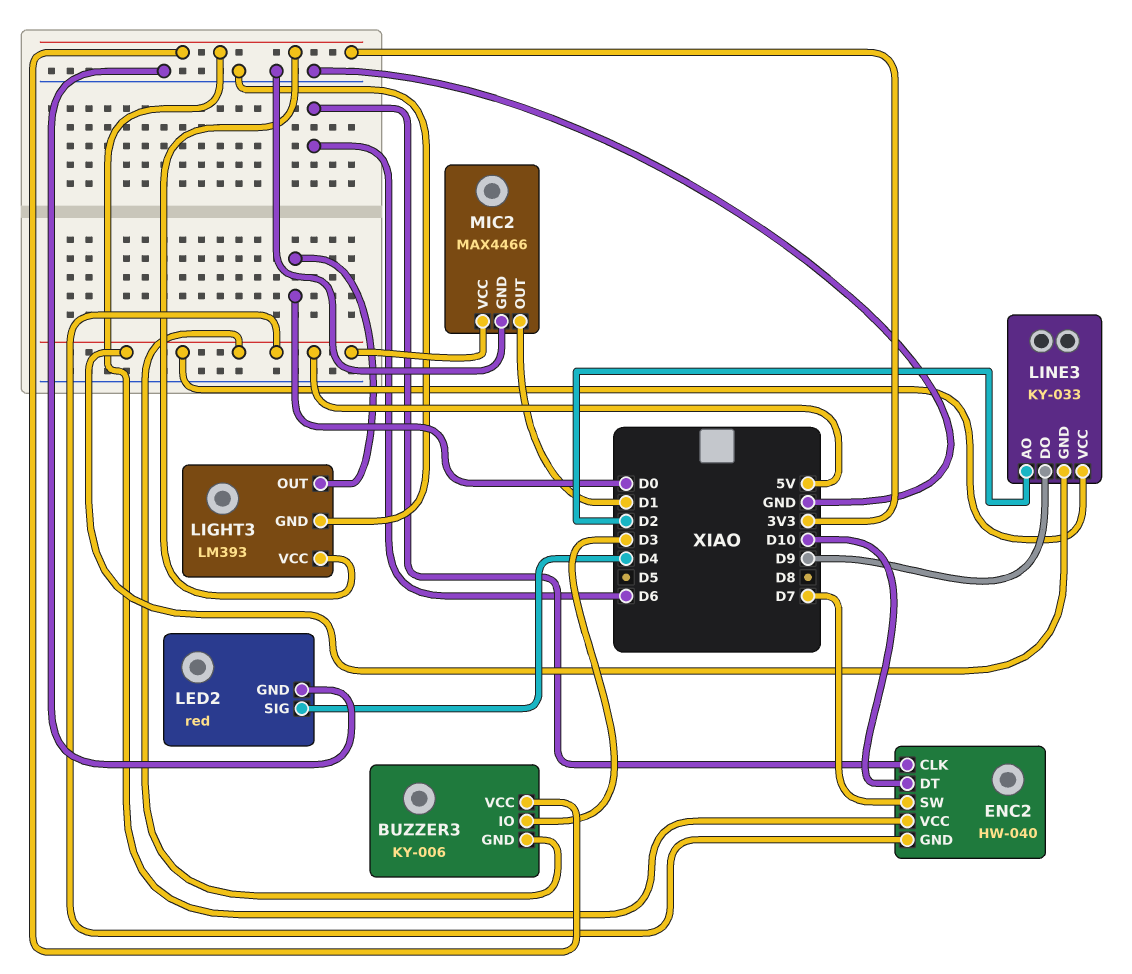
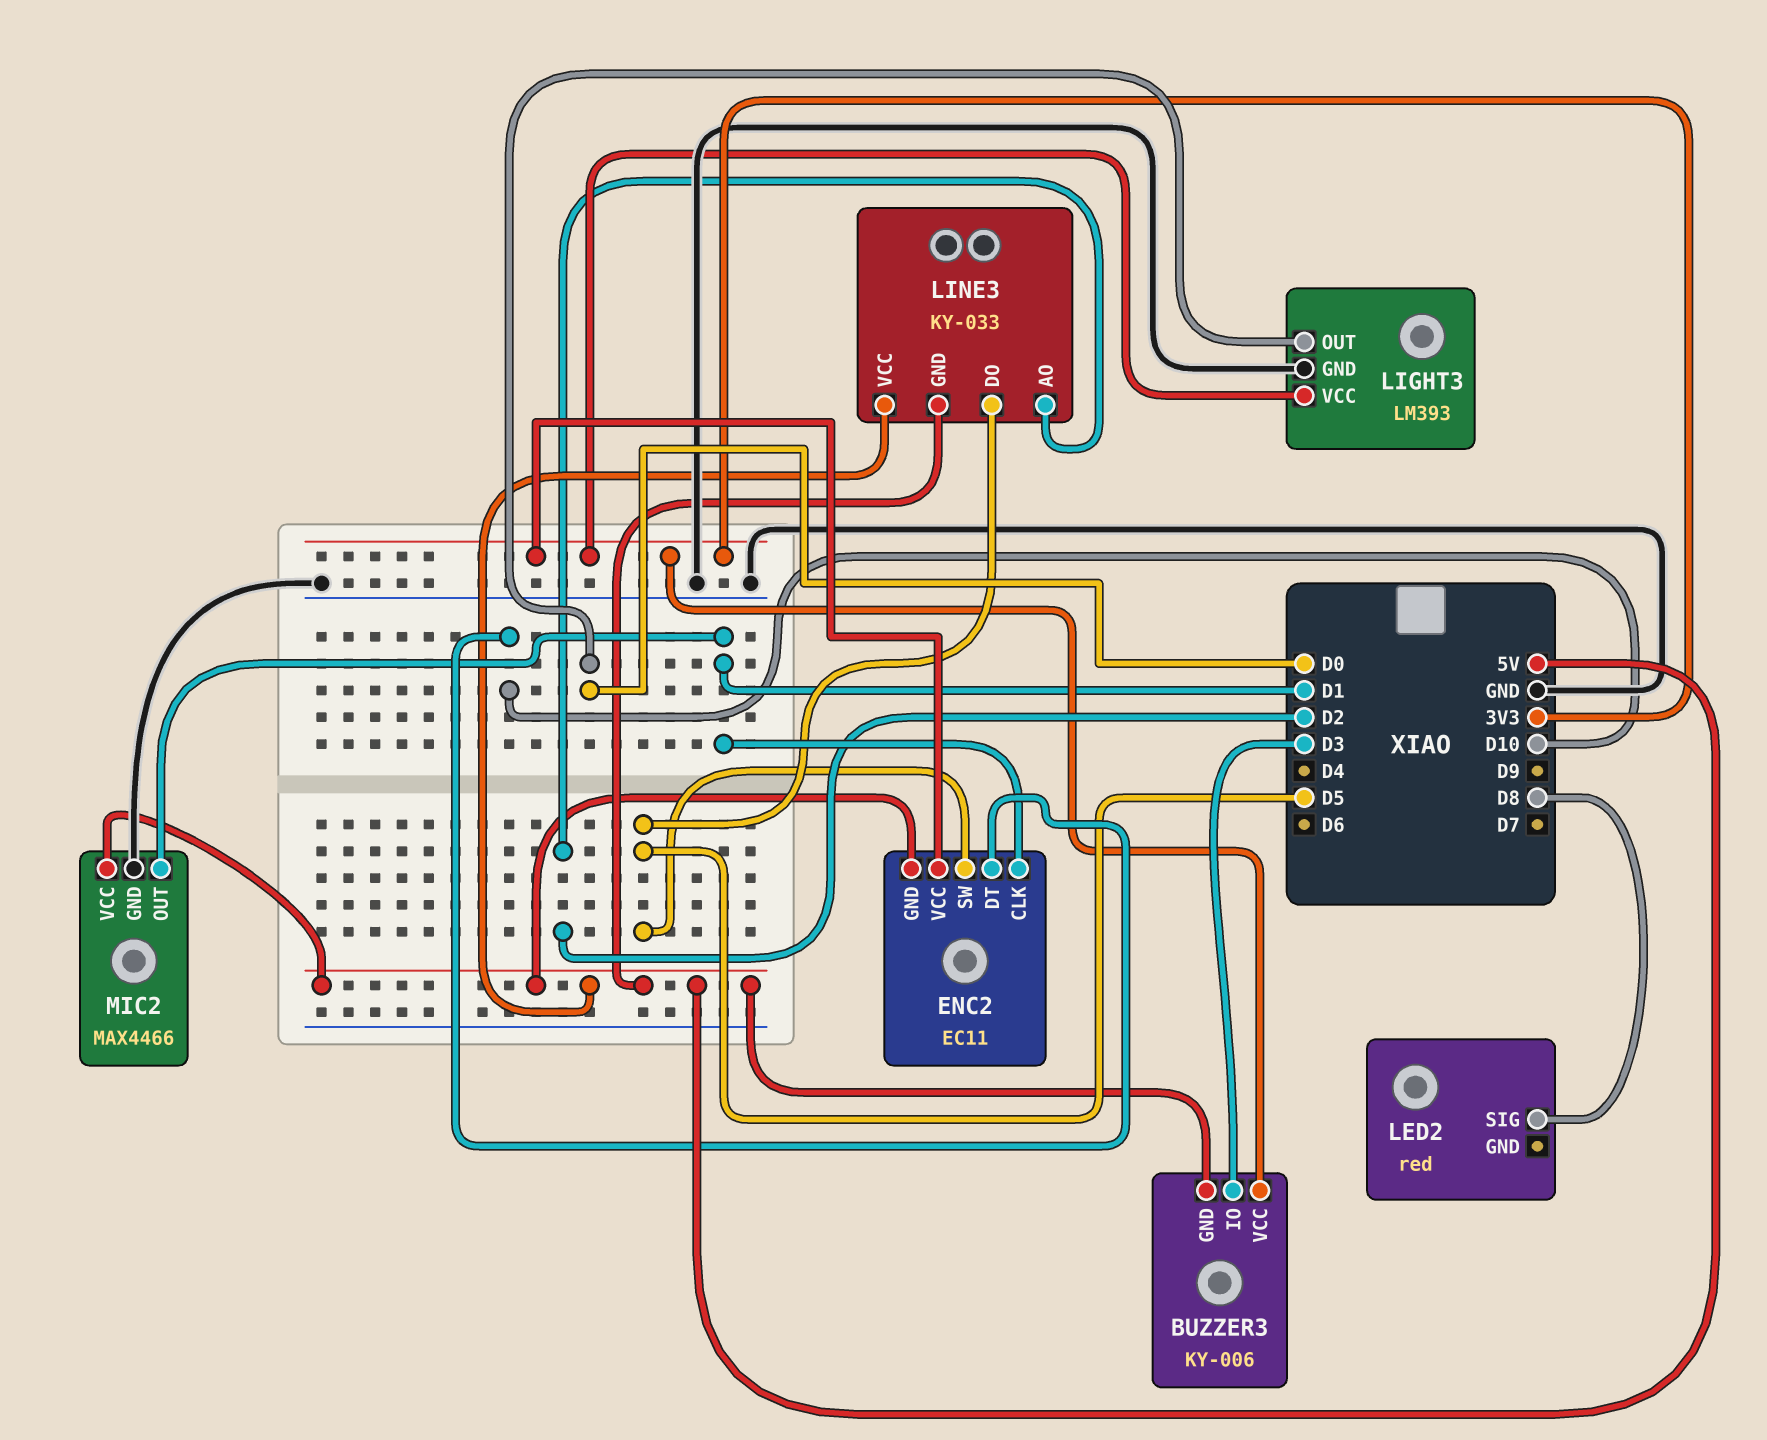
ENC2: HW-040 -> EC11
ENC2 pin CLK: D6 -> D1
ENC2 pin SW: D7 -> D5
LED2 pin GND: GND -> none
LED2 pin SIG: D4 -> D8
LINE3 pin DO: D9 -> D5

